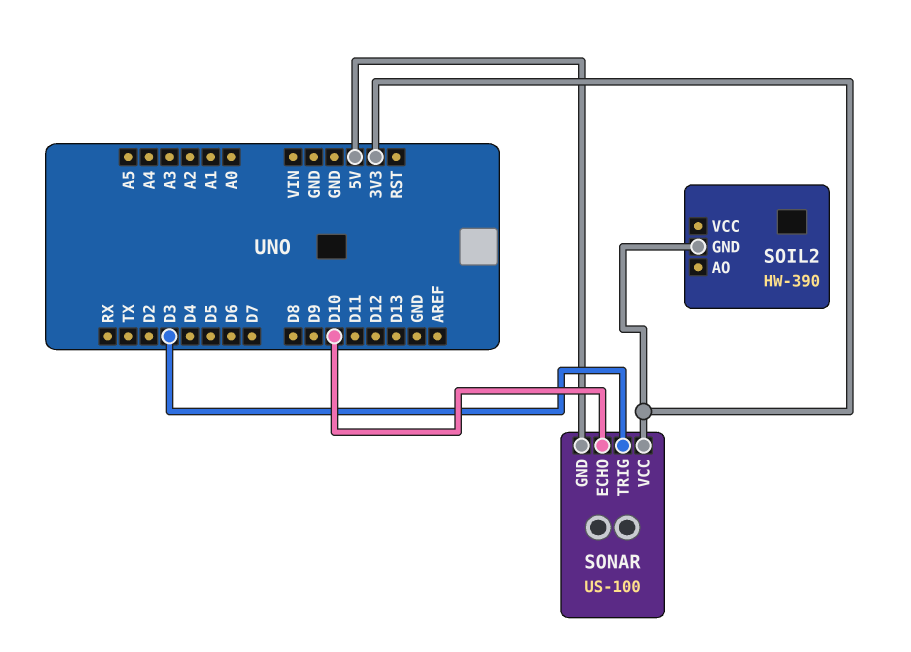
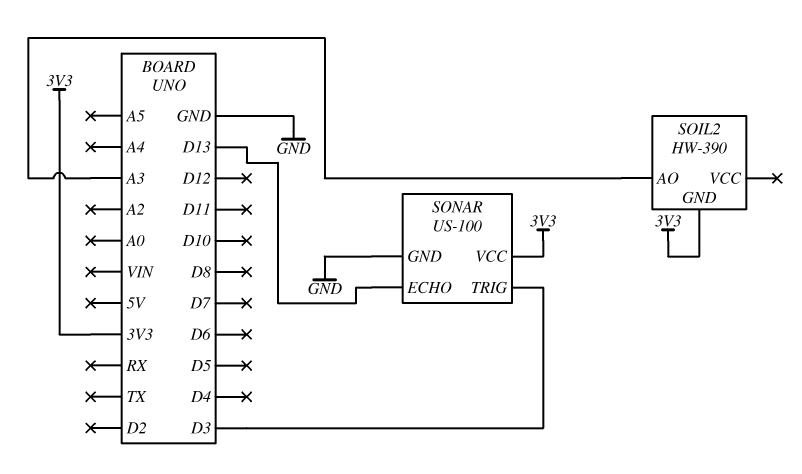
SOIL2 pin AO: none -> A3
SONAR pin ECHO: D10 -> D13
SONAR pin GND: 5V -> GND

